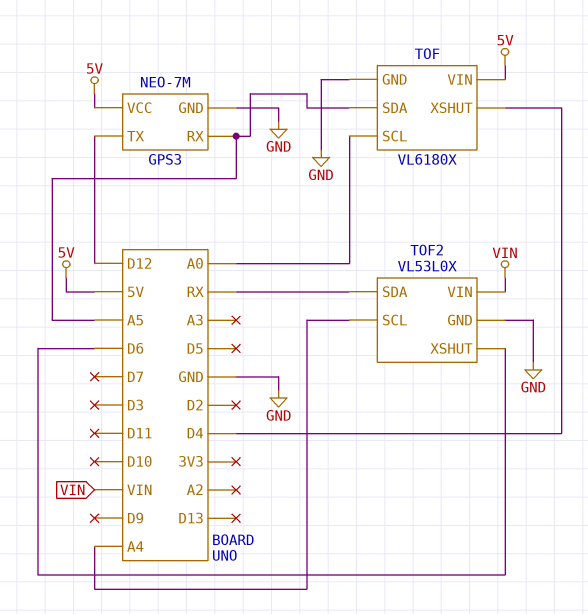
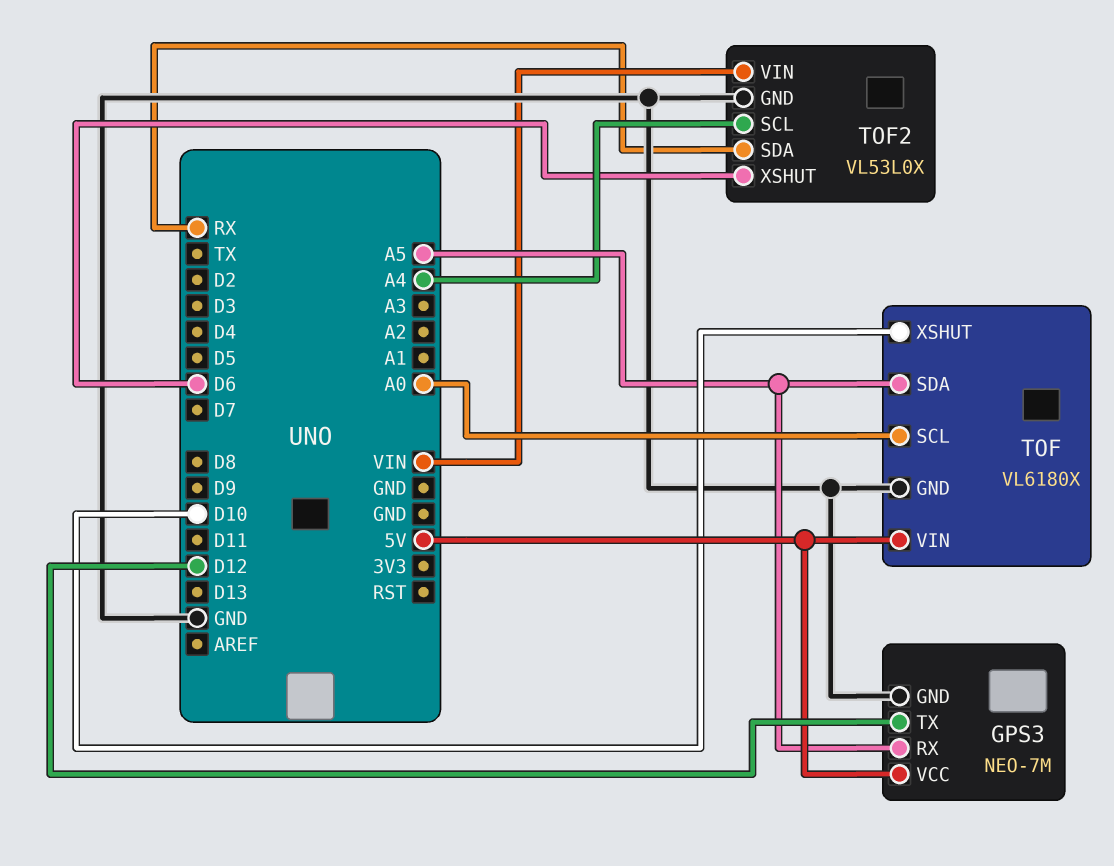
TOF pin XSHUT: D4 -> D10

